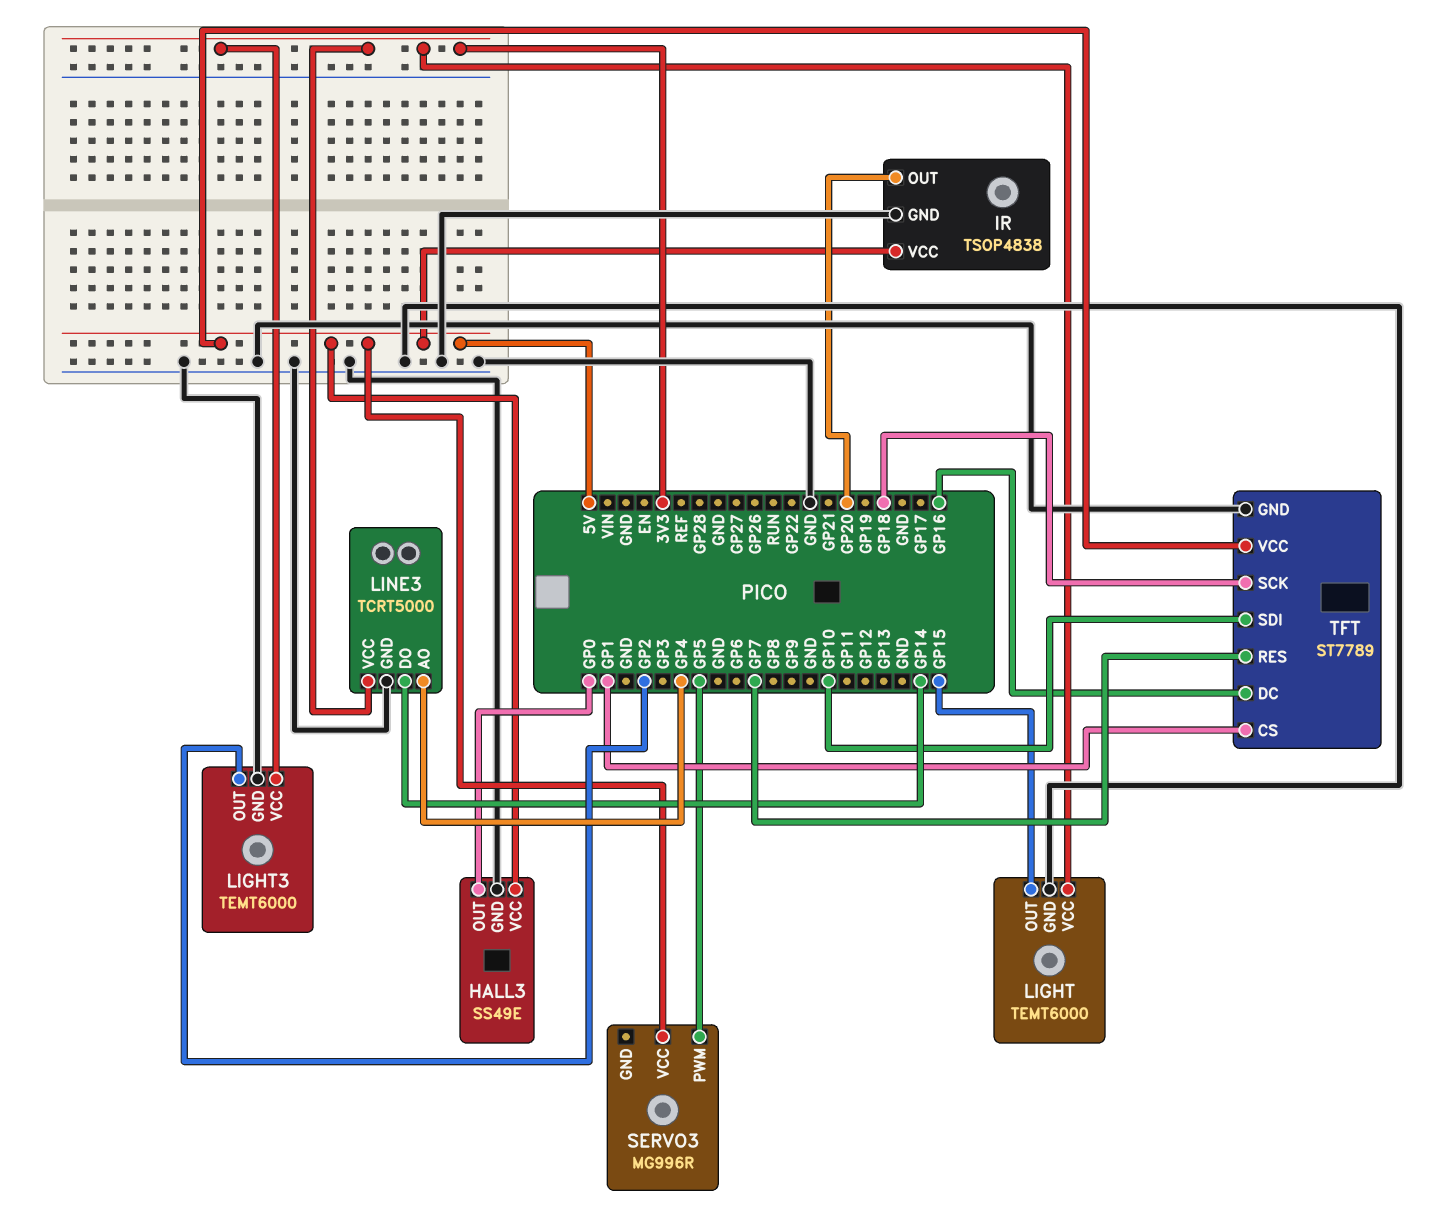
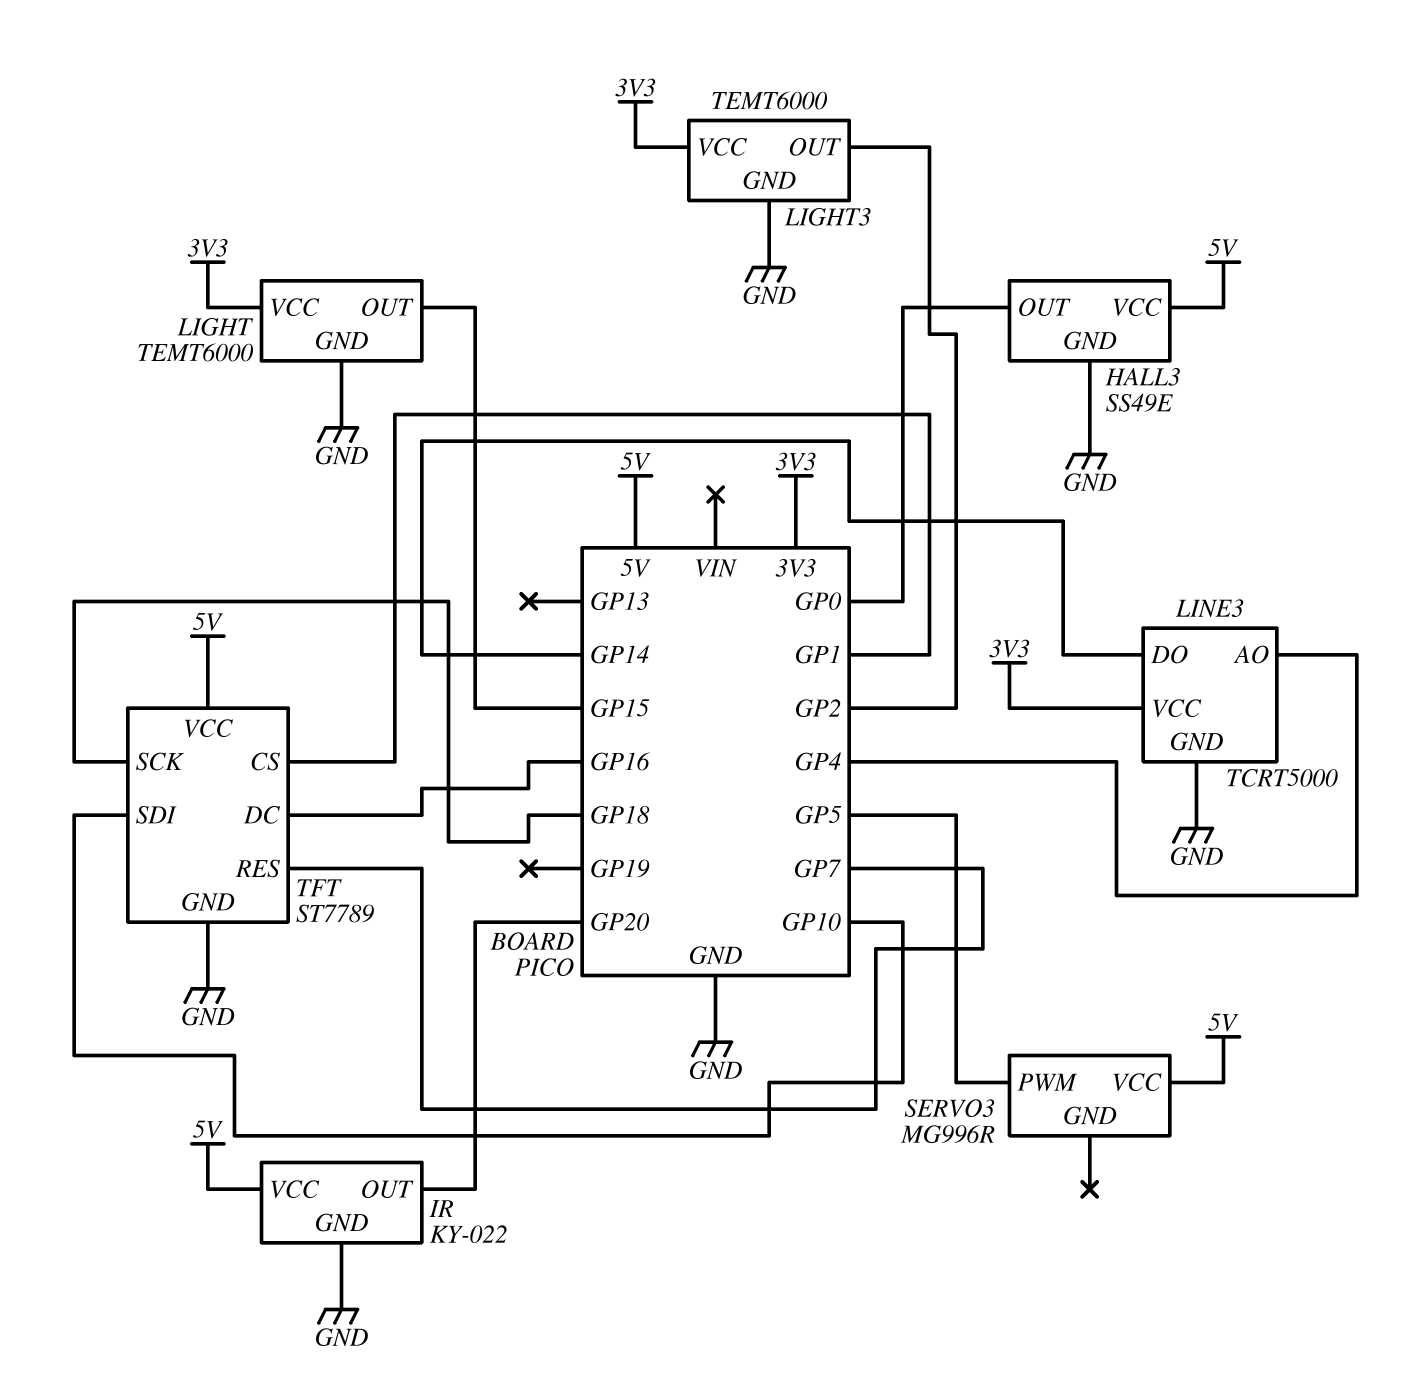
IR: TSOP4838 -> KY-022

